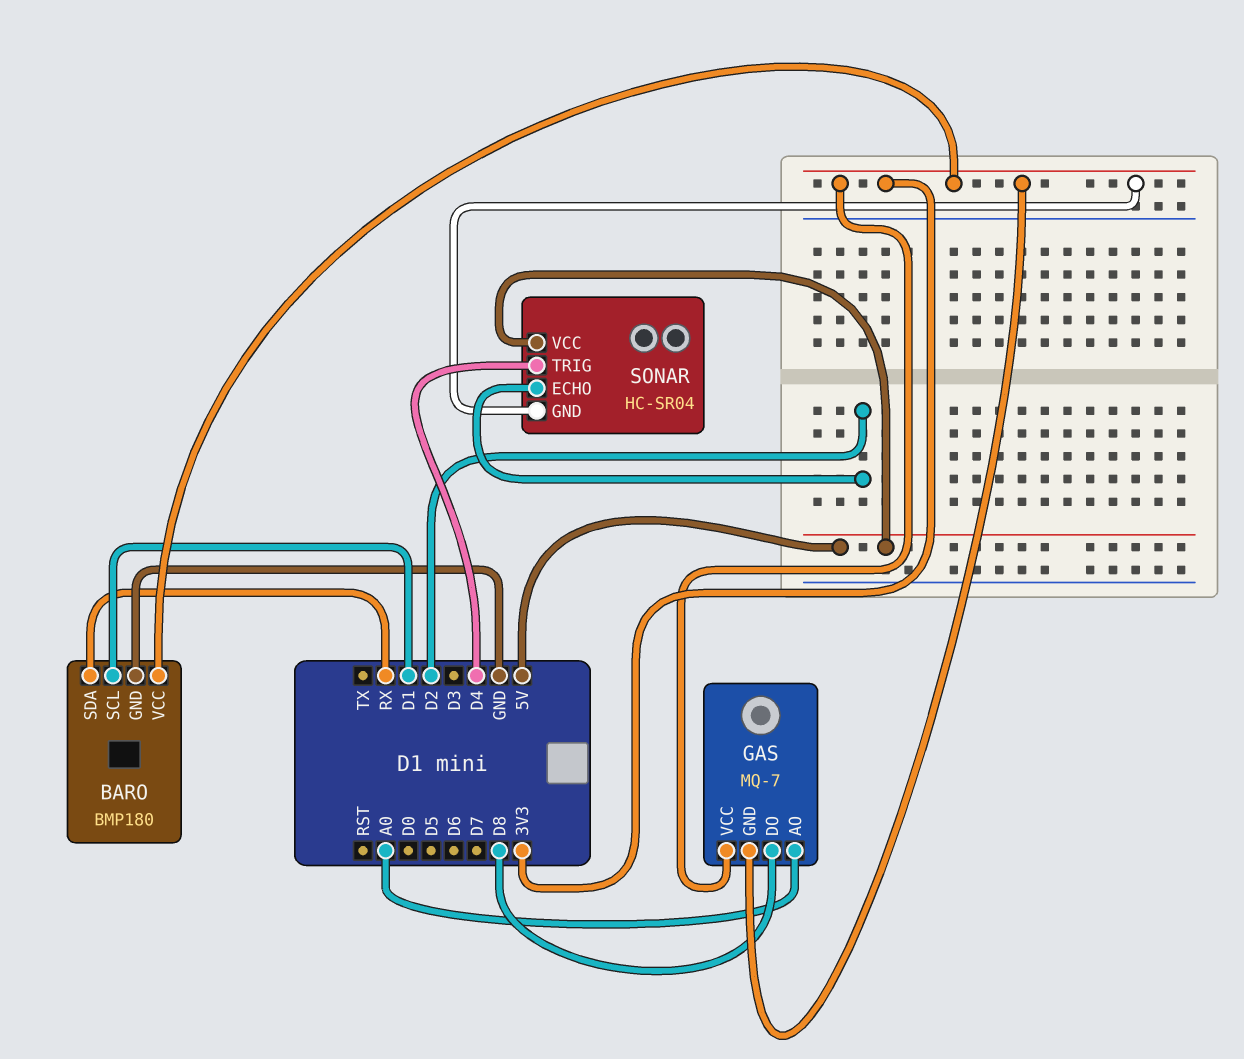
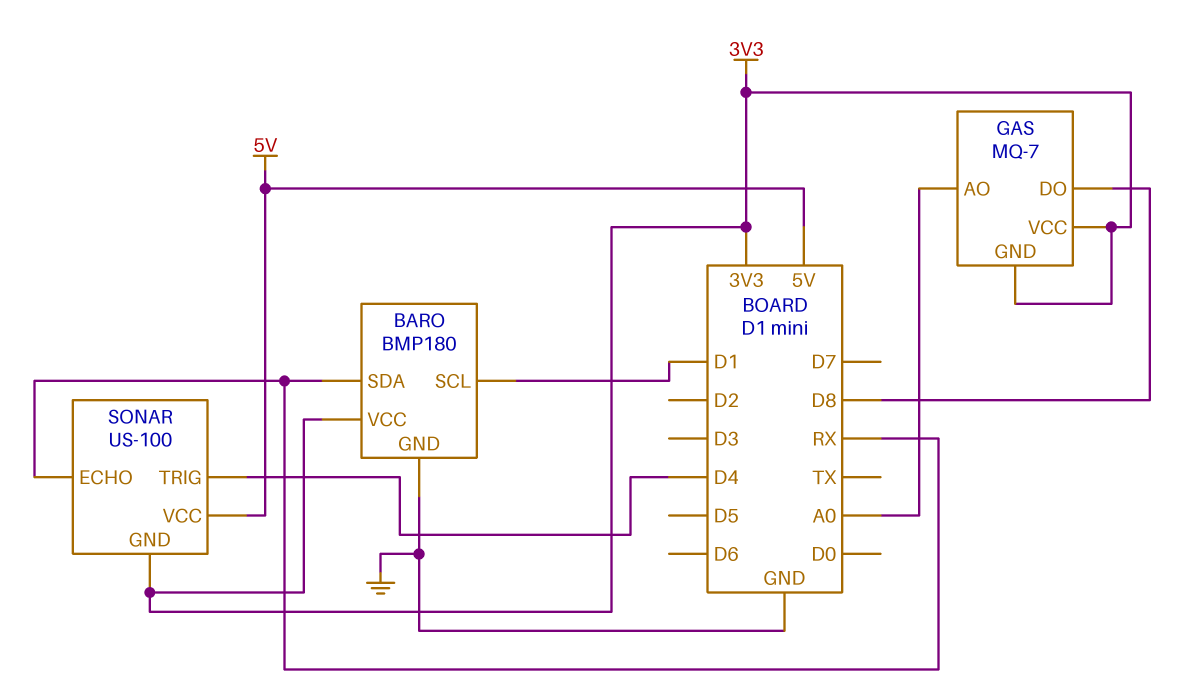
SONAR: HC-SR04 -> US-100
SONAR pin ECHO: D2 -> RX

